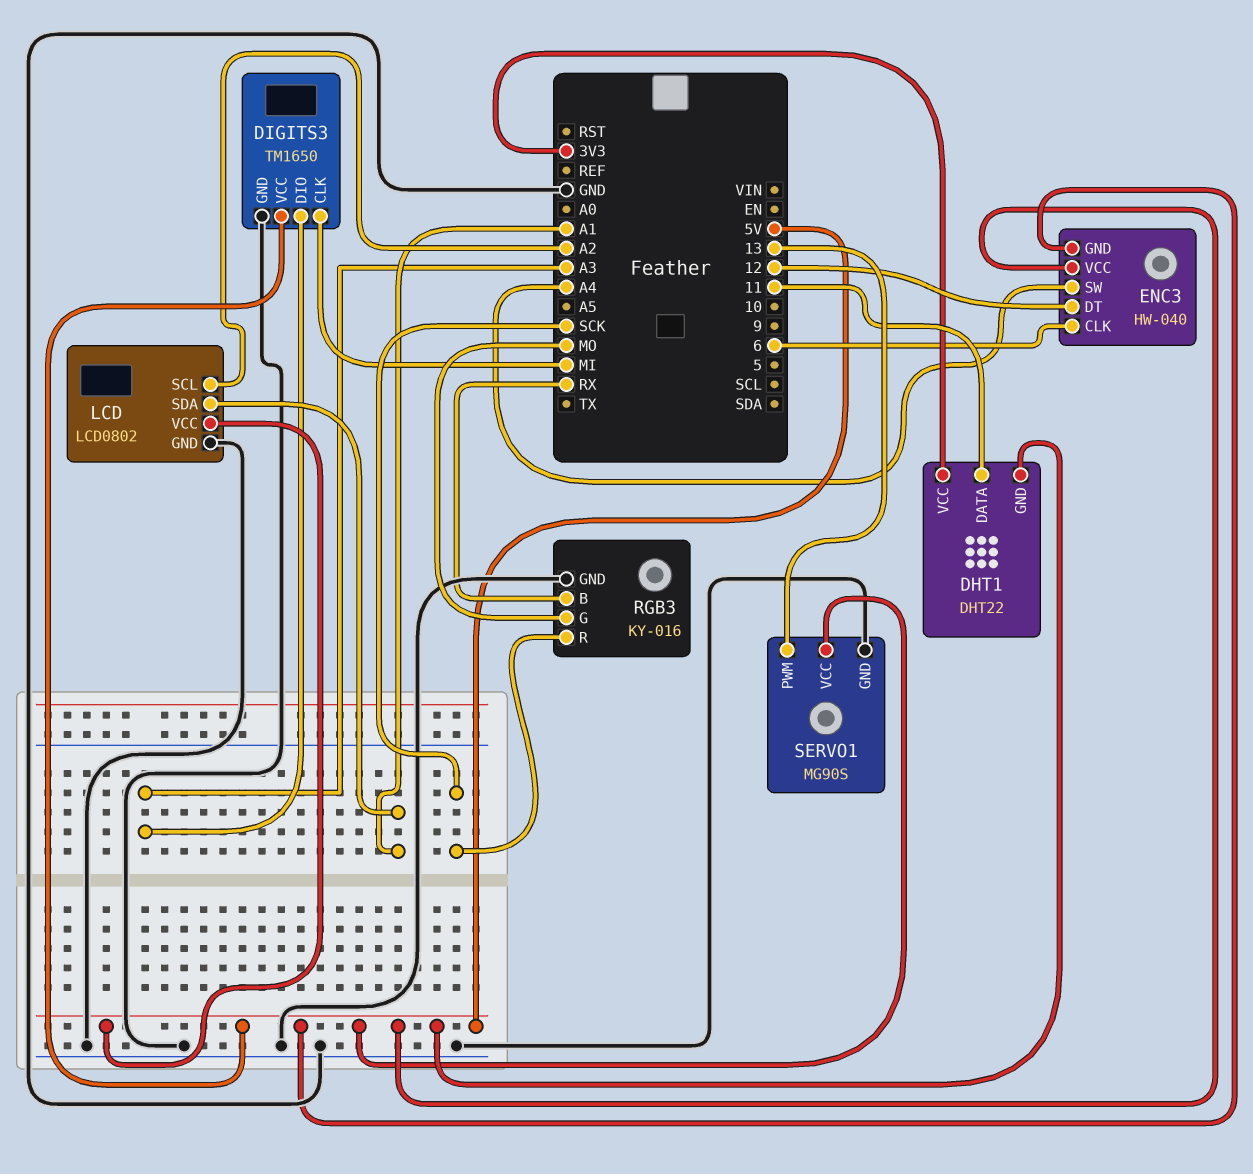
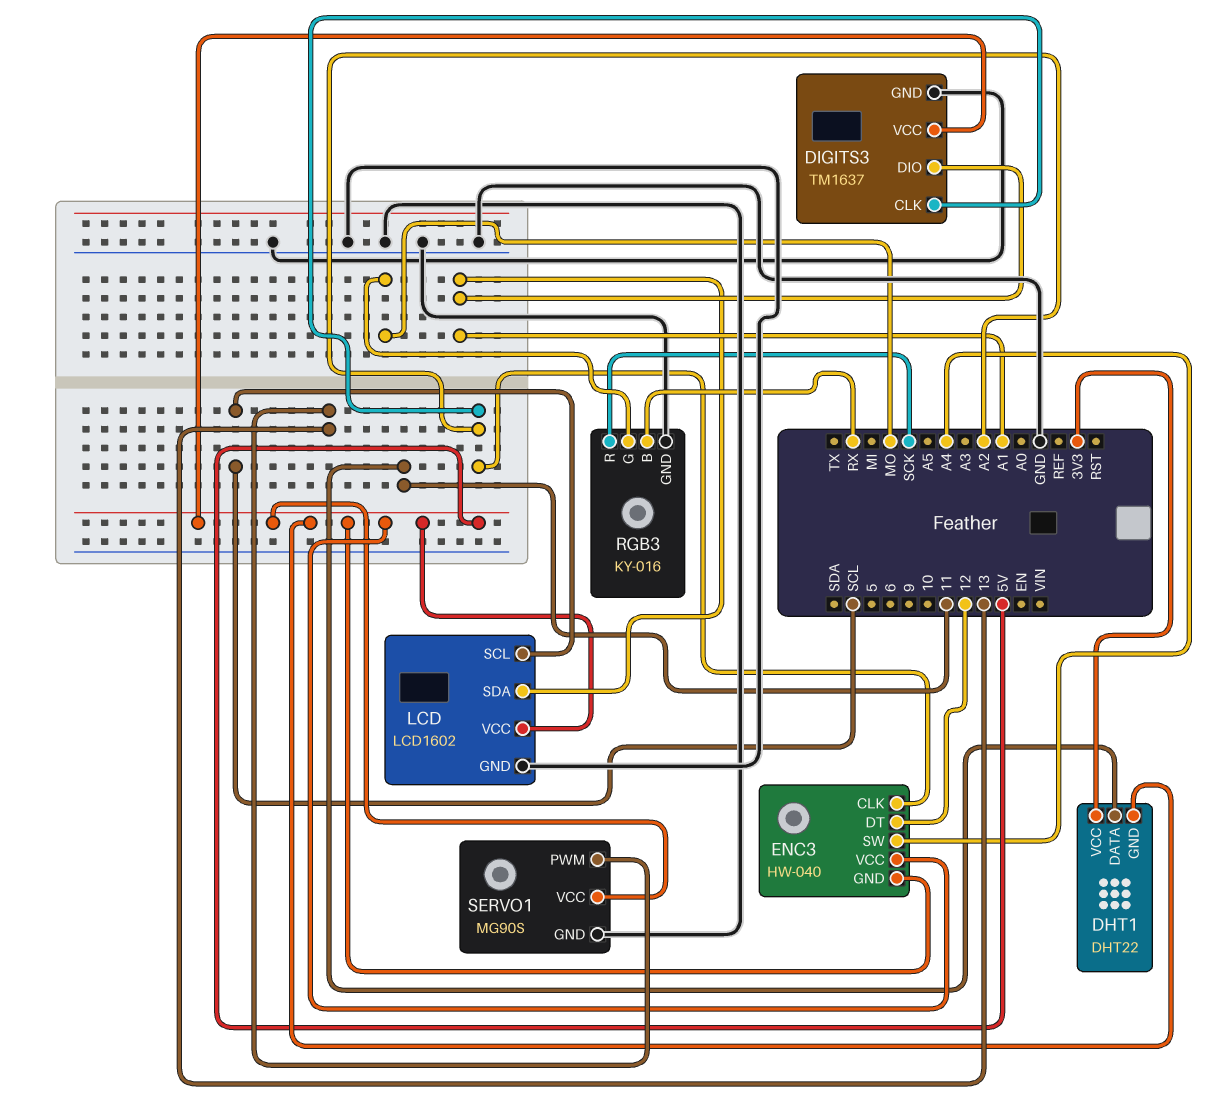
DIGITS3: TM1650 -> TM1637
DIGITS3 pin CLK: MI -> A2
DIGITS3 pin DIO: A3 -> A1
ENC3 pin CLK: 6 -> A2
LCD: LCD0802 -> LCD1602
LCD pin SCL: A2 -> SCL

